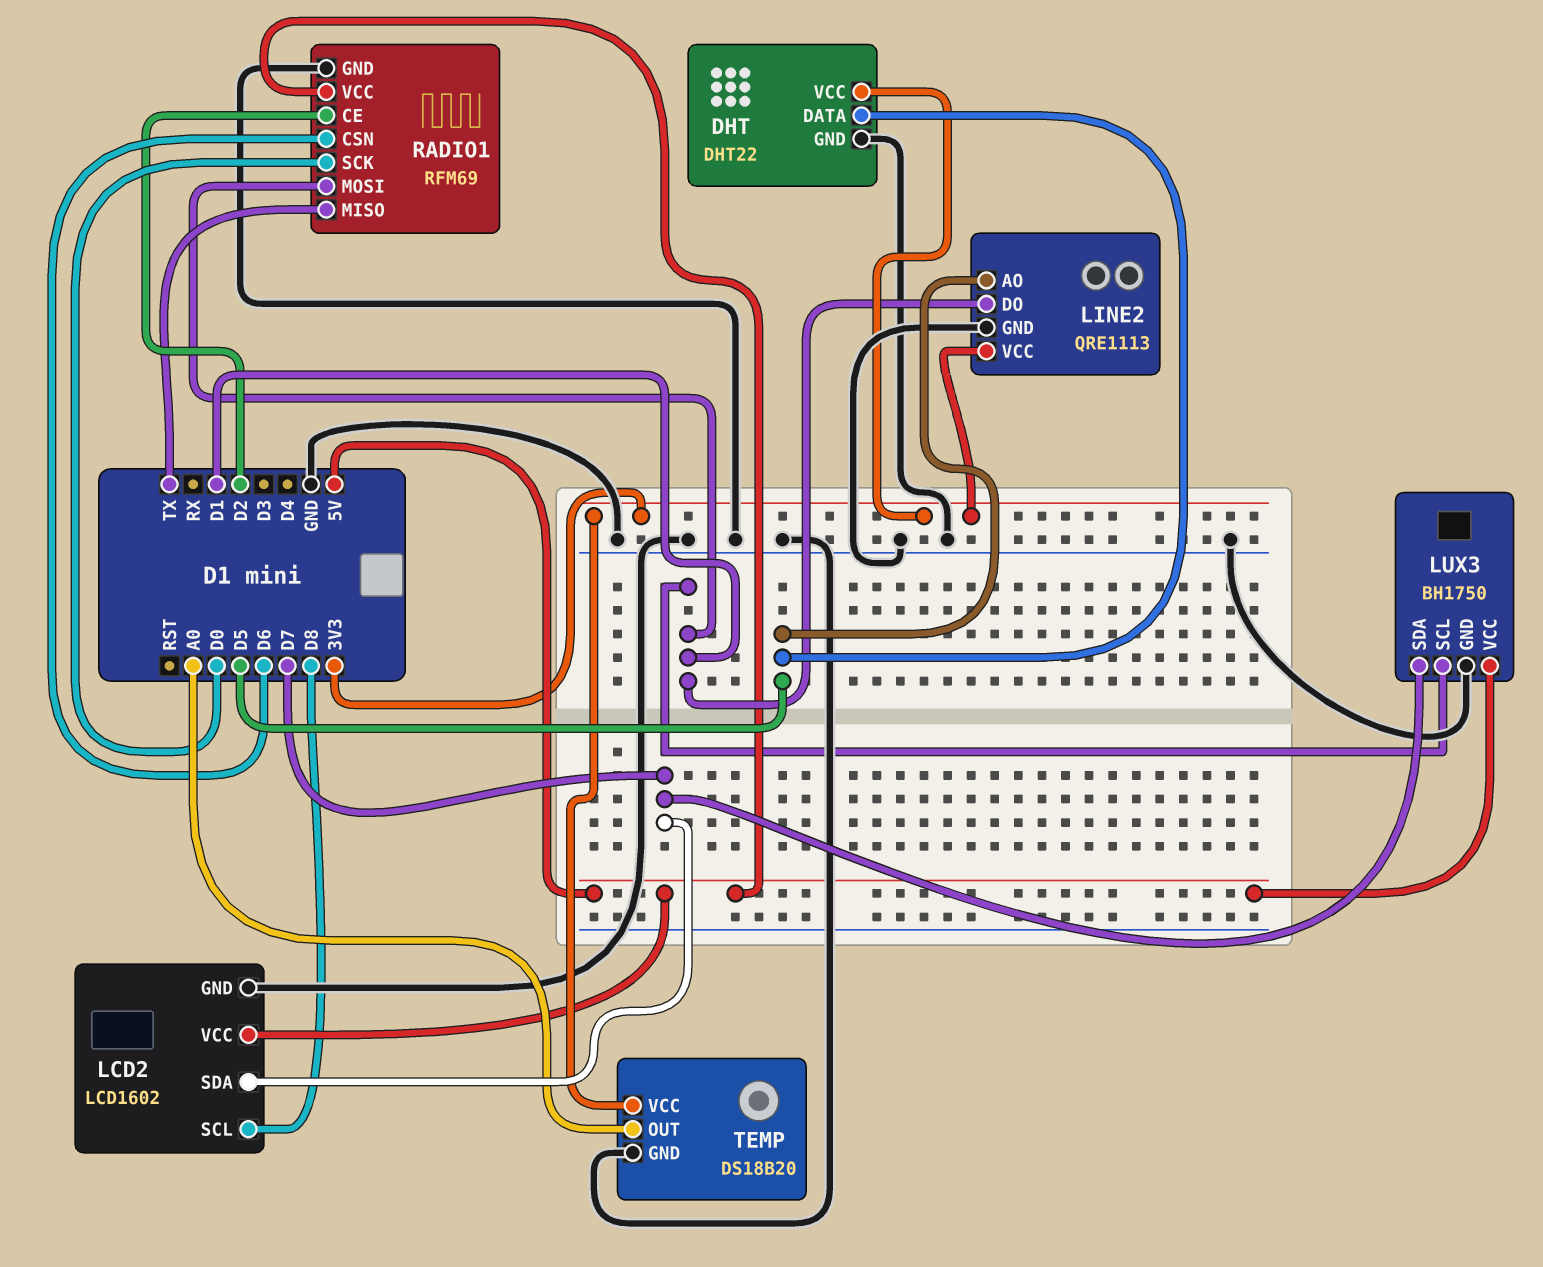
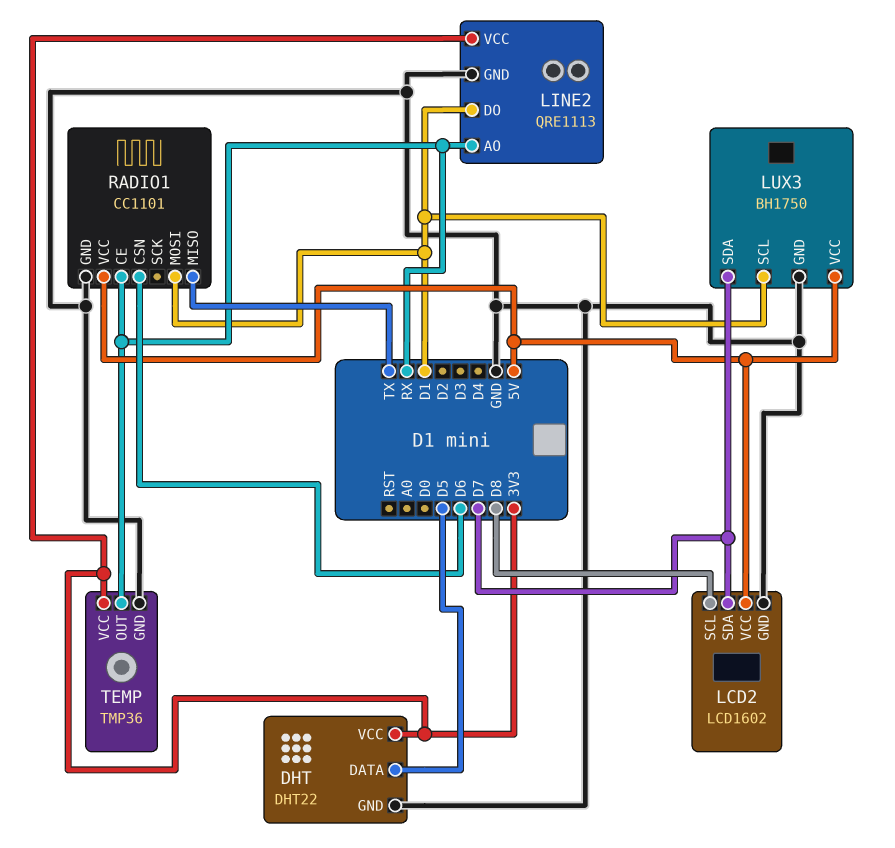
LINE2 pin AO: D5 -> RX
RADIO1: RFM69 -> CC1101
RADIO1 pin CE: D2 -> RX
RADIO1 pin SCK: D0 -> none
TEMP: DS18B20 -> TMP36
TEMP pin OUT: A0 -> RX

